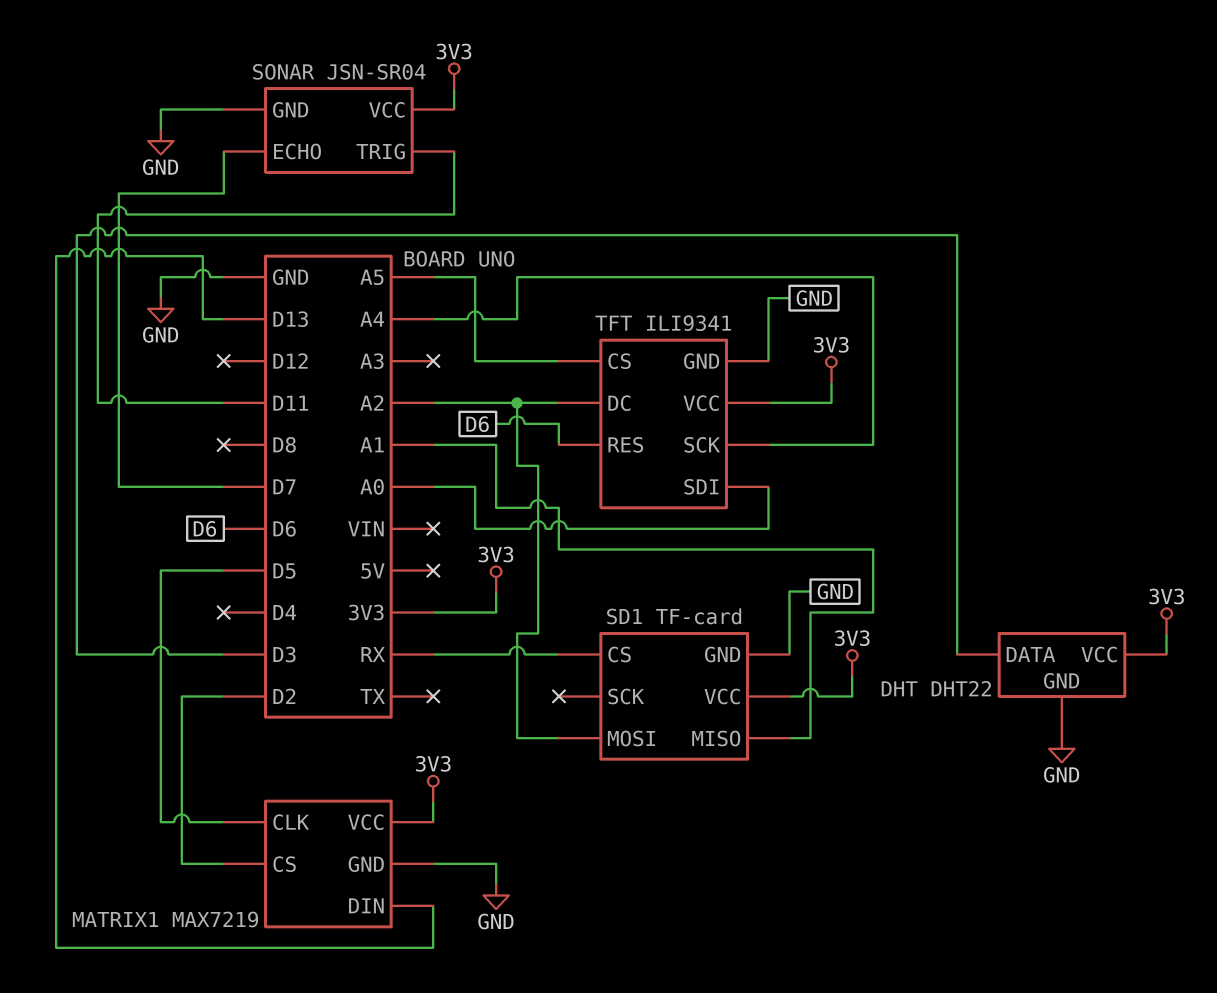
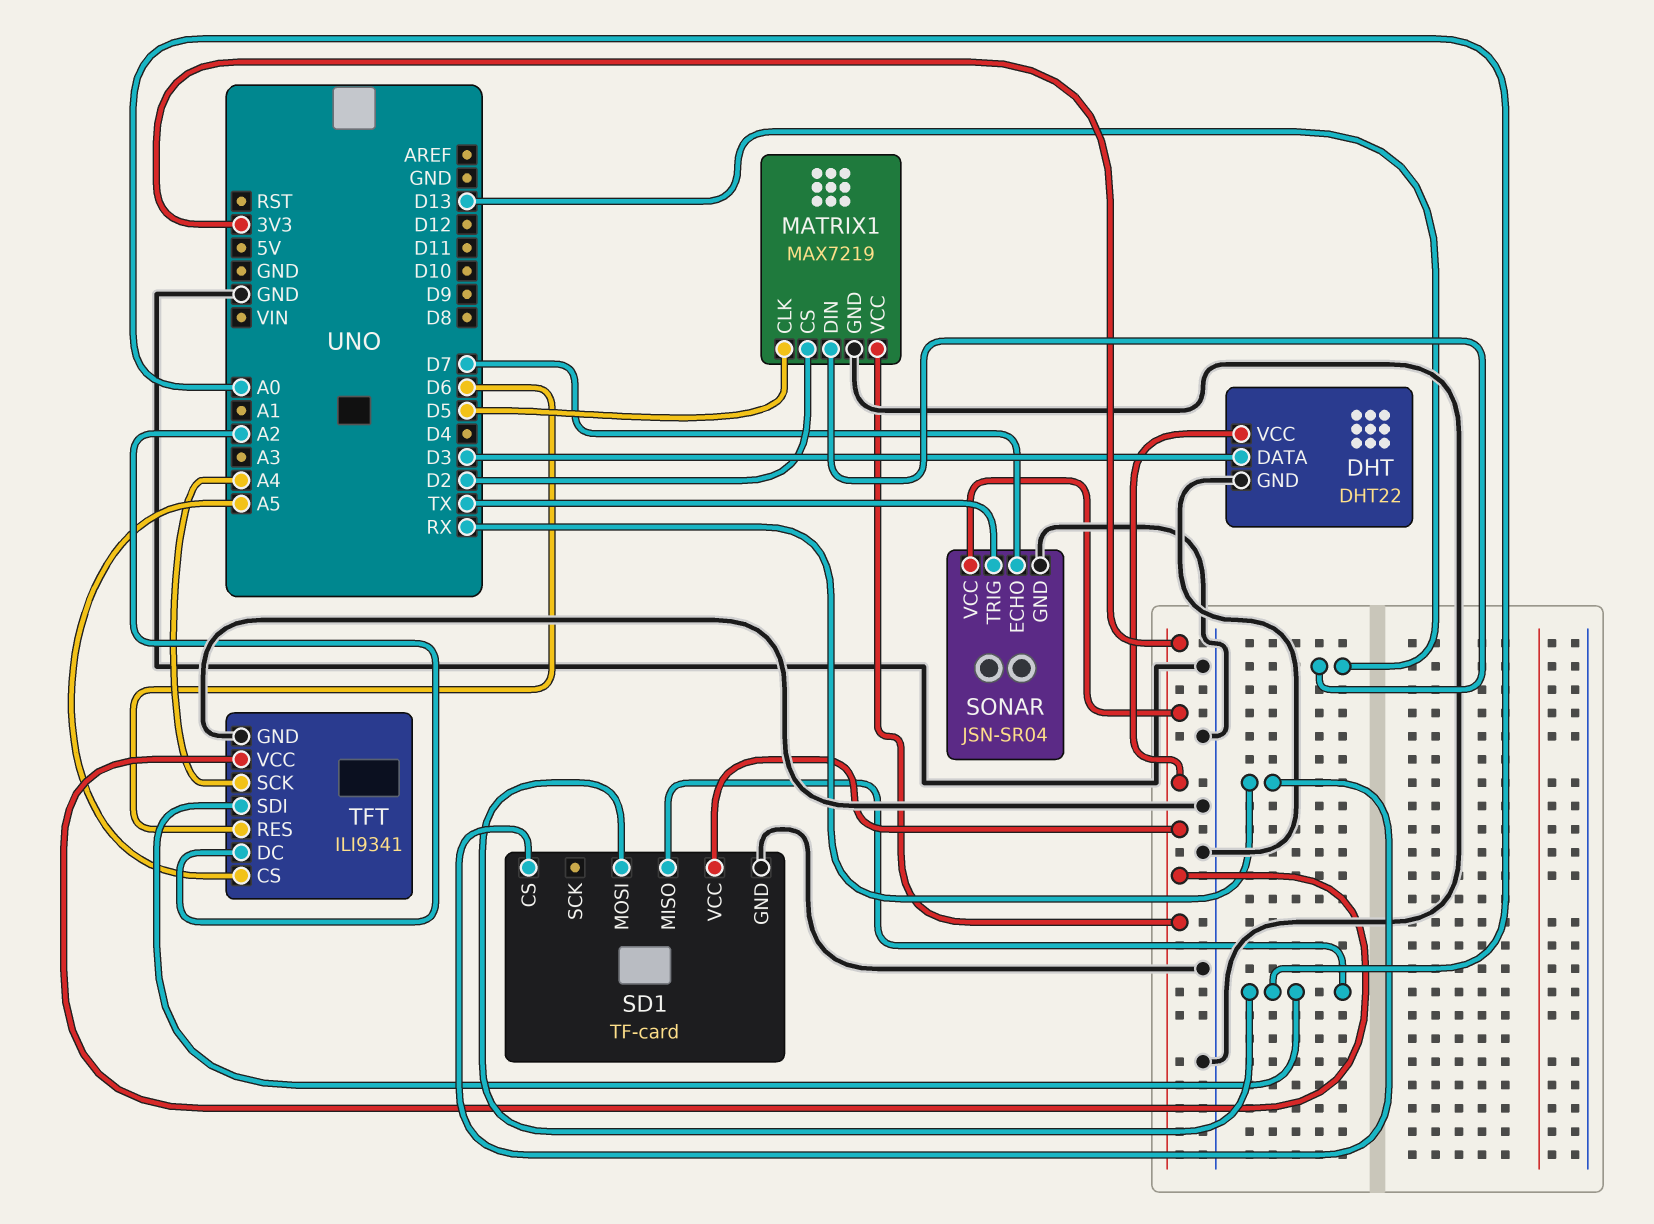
SD1 pin MISO: A1 -> A0
SD1 pin MOSI: A2 -> A0
SONAR pin TRIG: D11 -> TX

